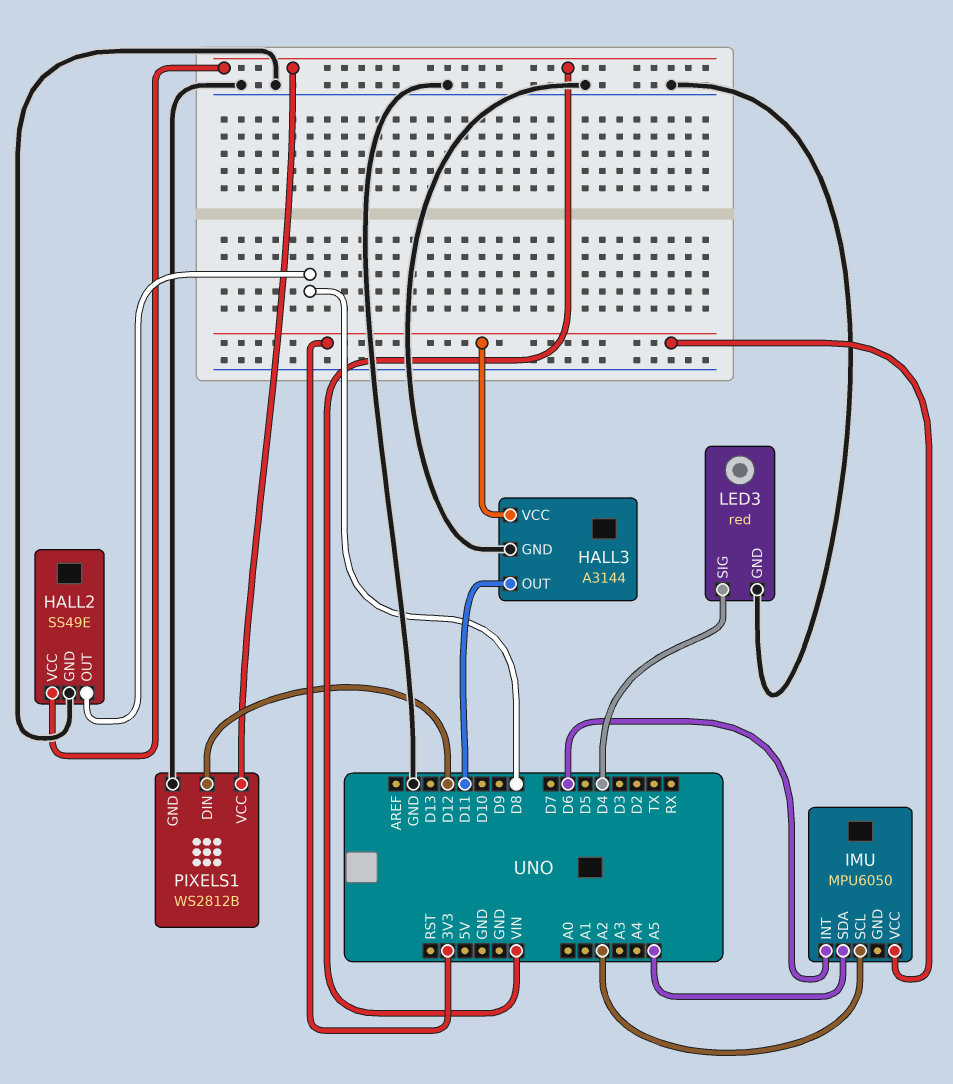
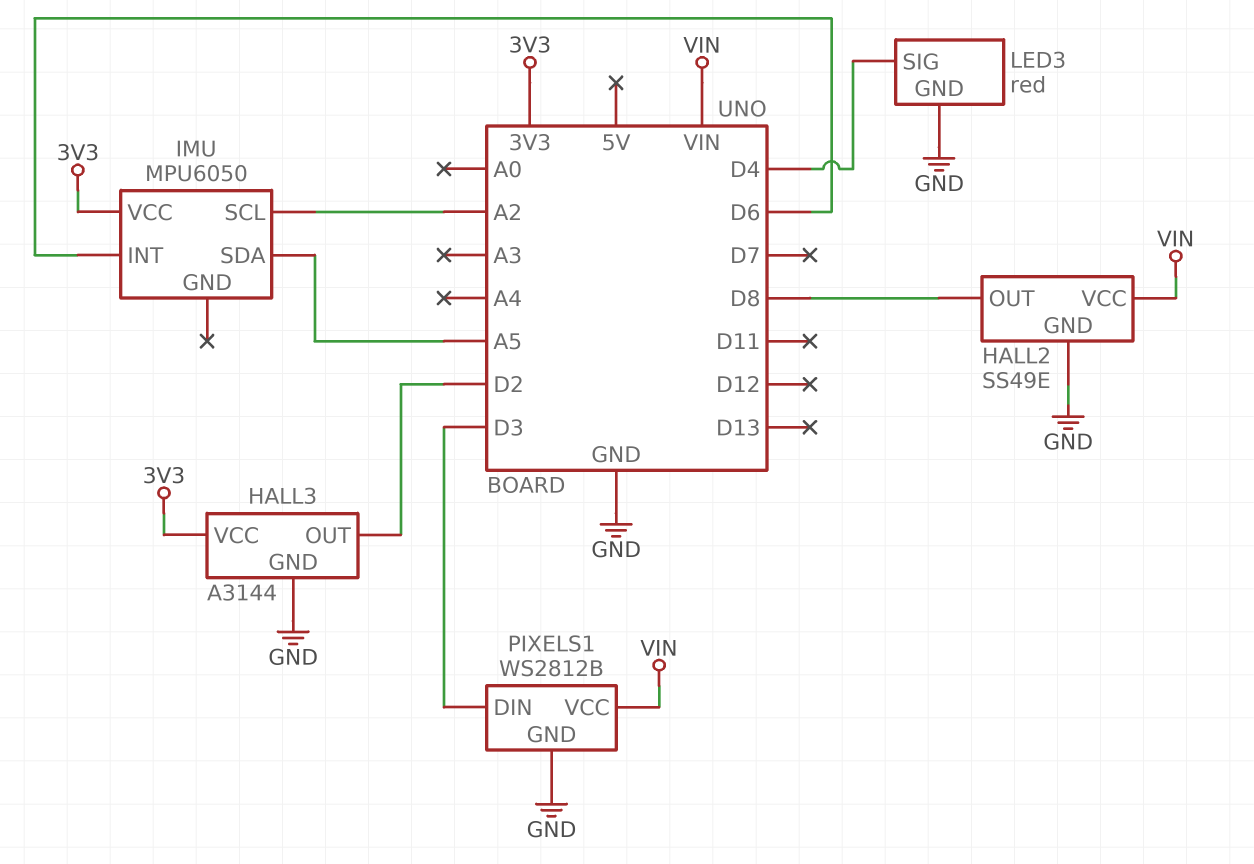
HALL3 pin OUT: D11 -> D2
PIXELS1 pin DIN: D12 -> D3

